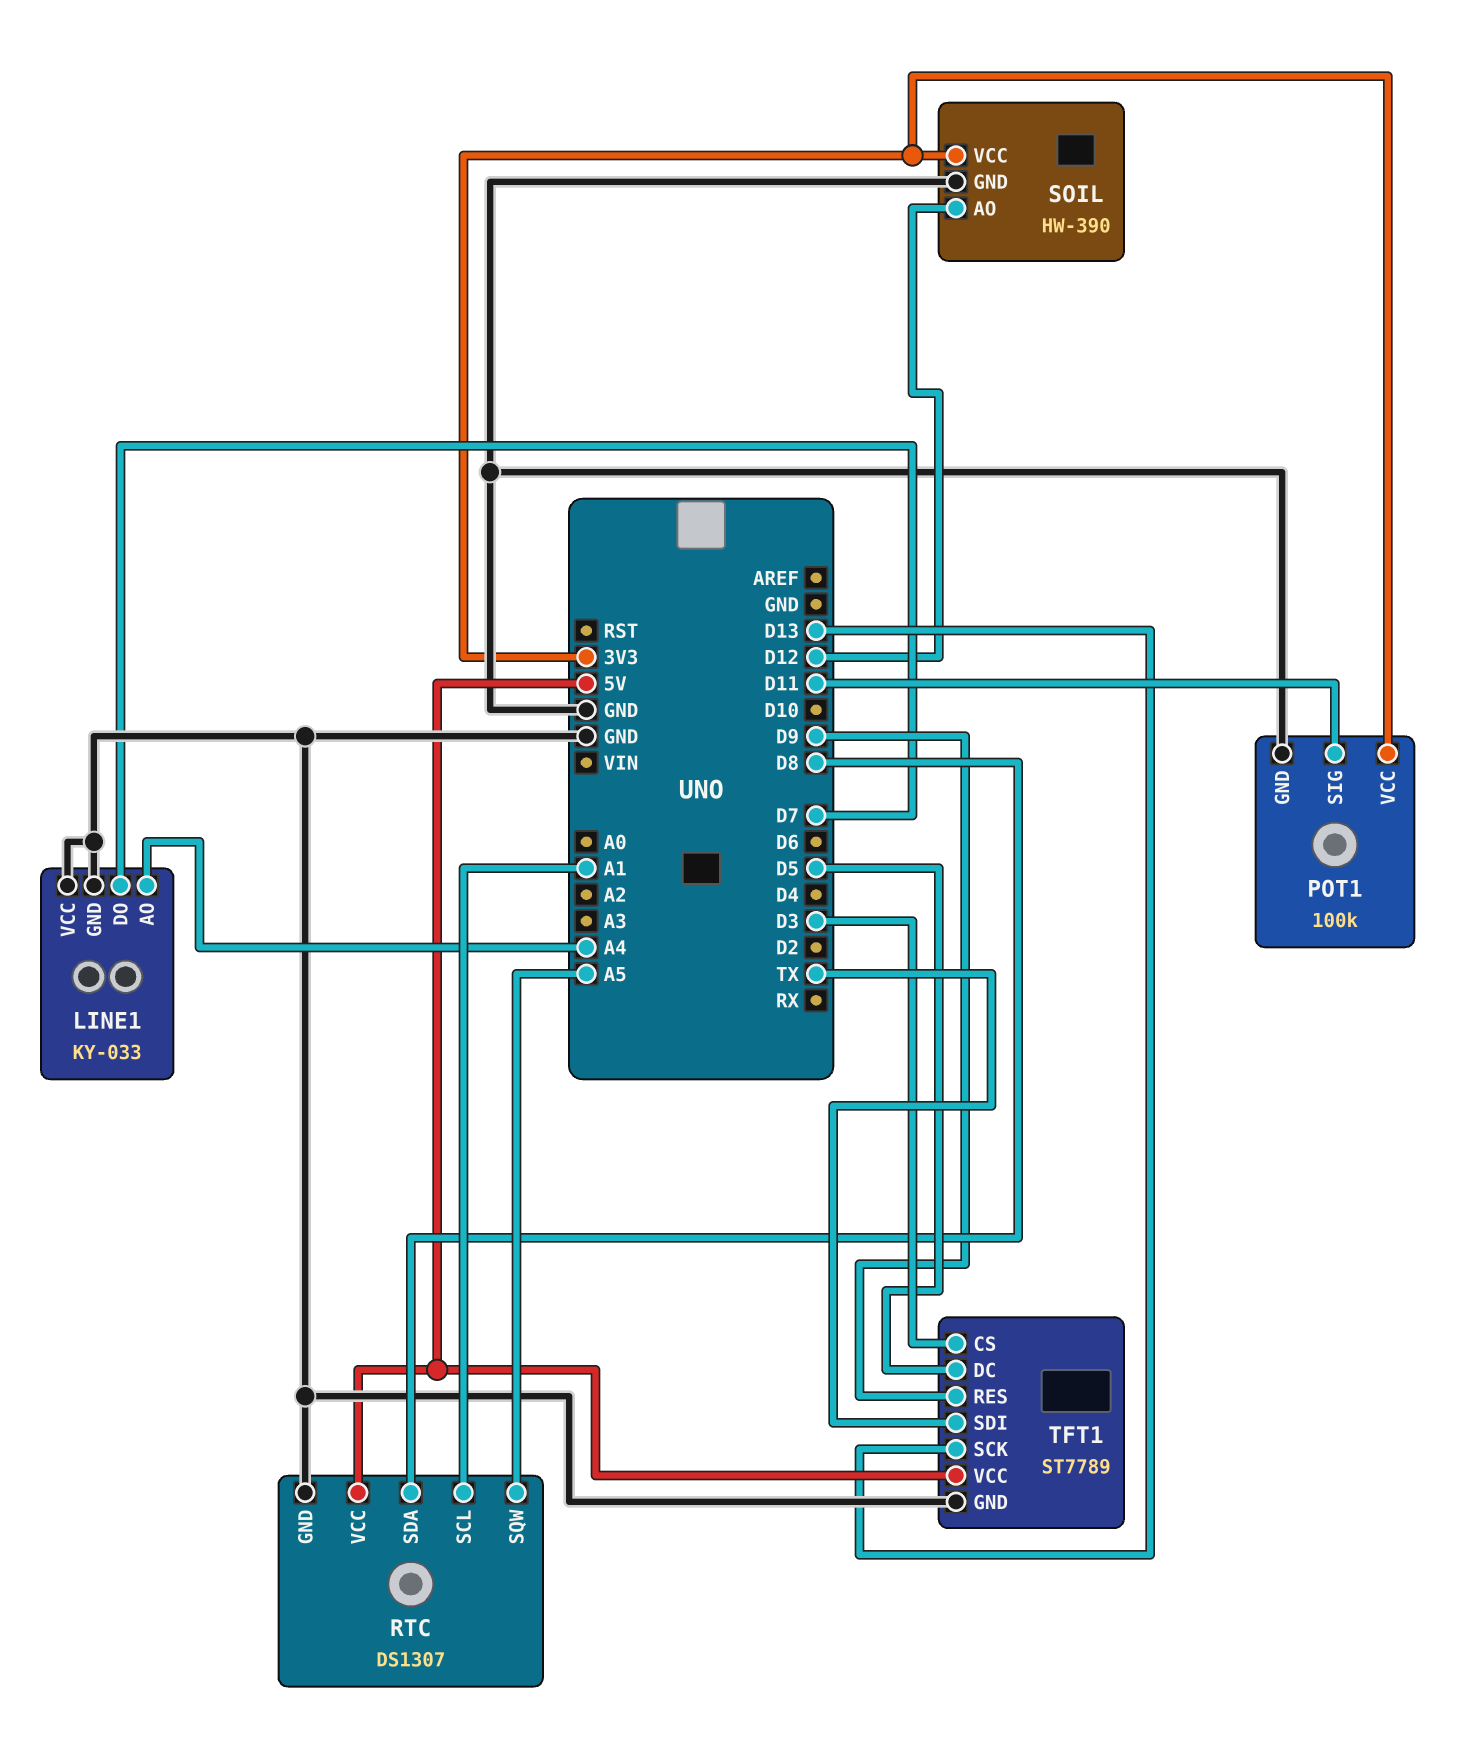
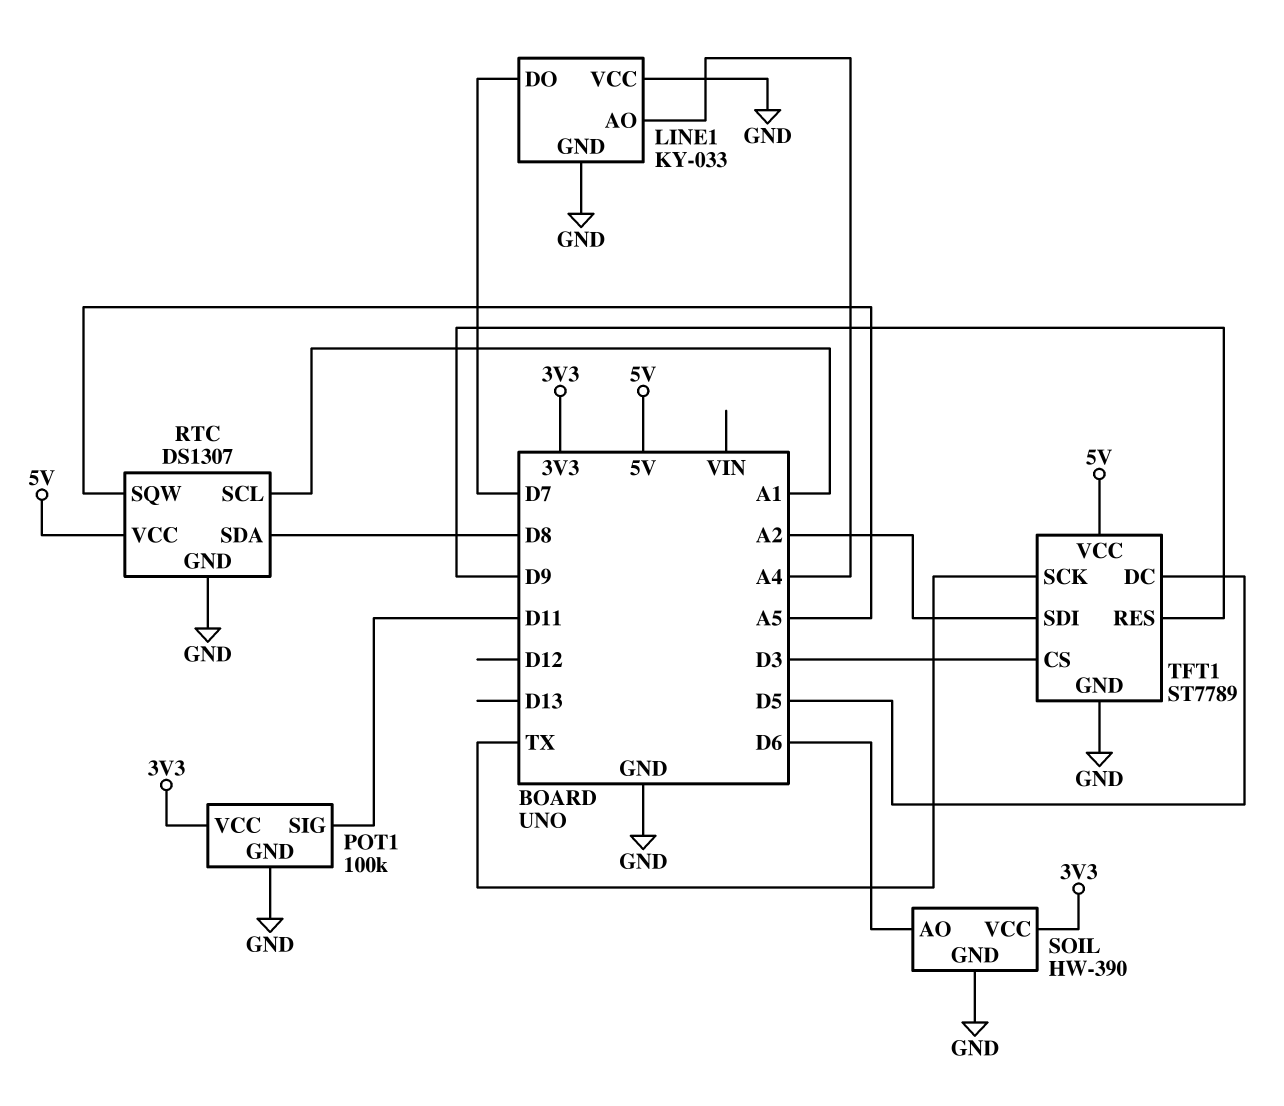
SOIL pin AO: D12 -> D6
TFT1 pin SCK: D13 -> TX
TFT1 pin SDI: TX -> A2

